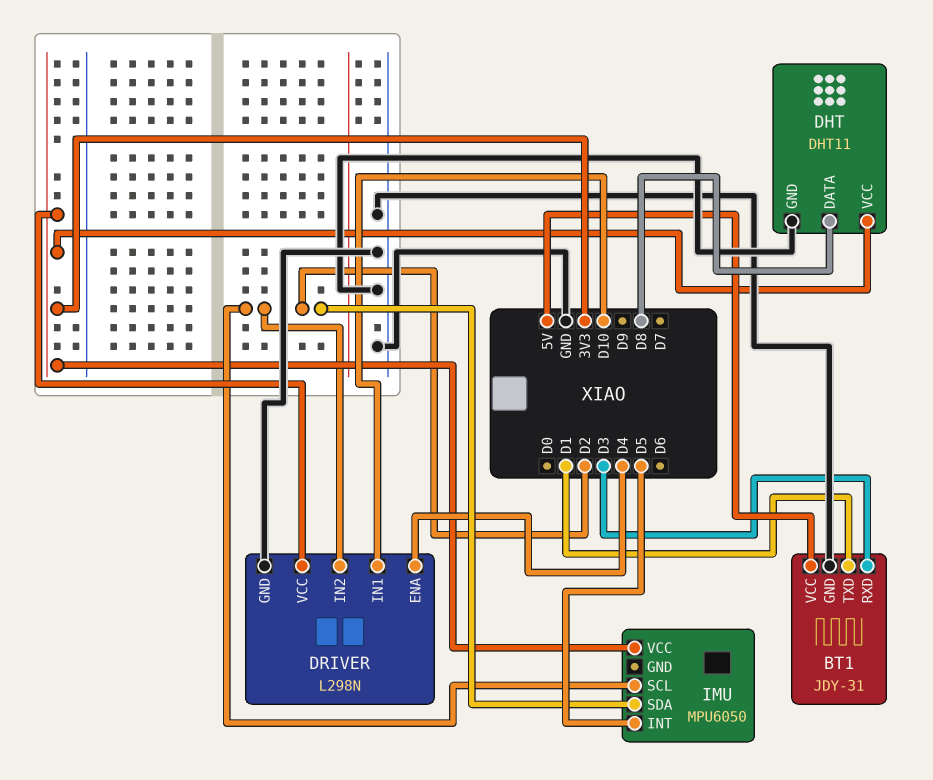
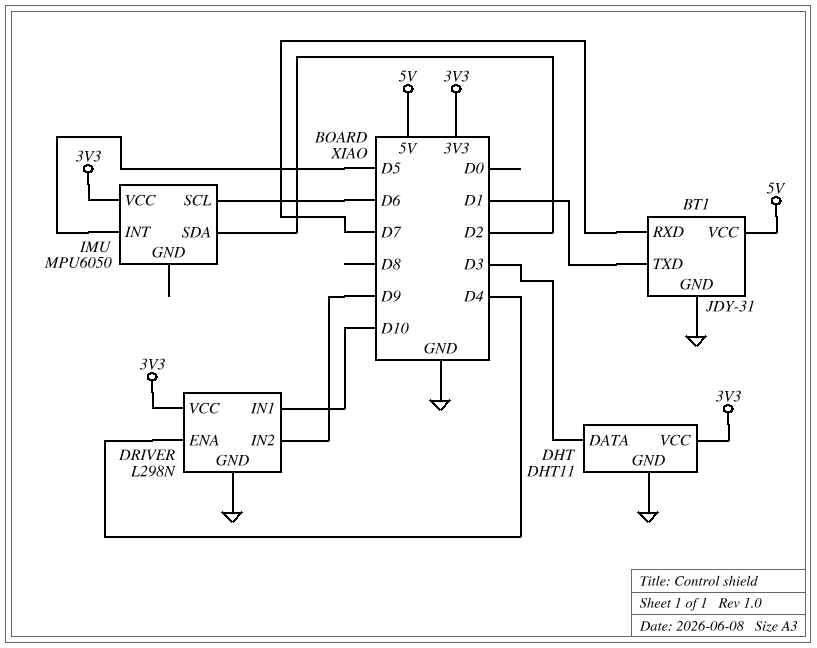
BT1 pin RXD: D3 -> D7
DHT pin DATA: D8 -> D3
DRIVER pin IN2: D2 -> D9
IMU pin SCL: D2 -> D6

